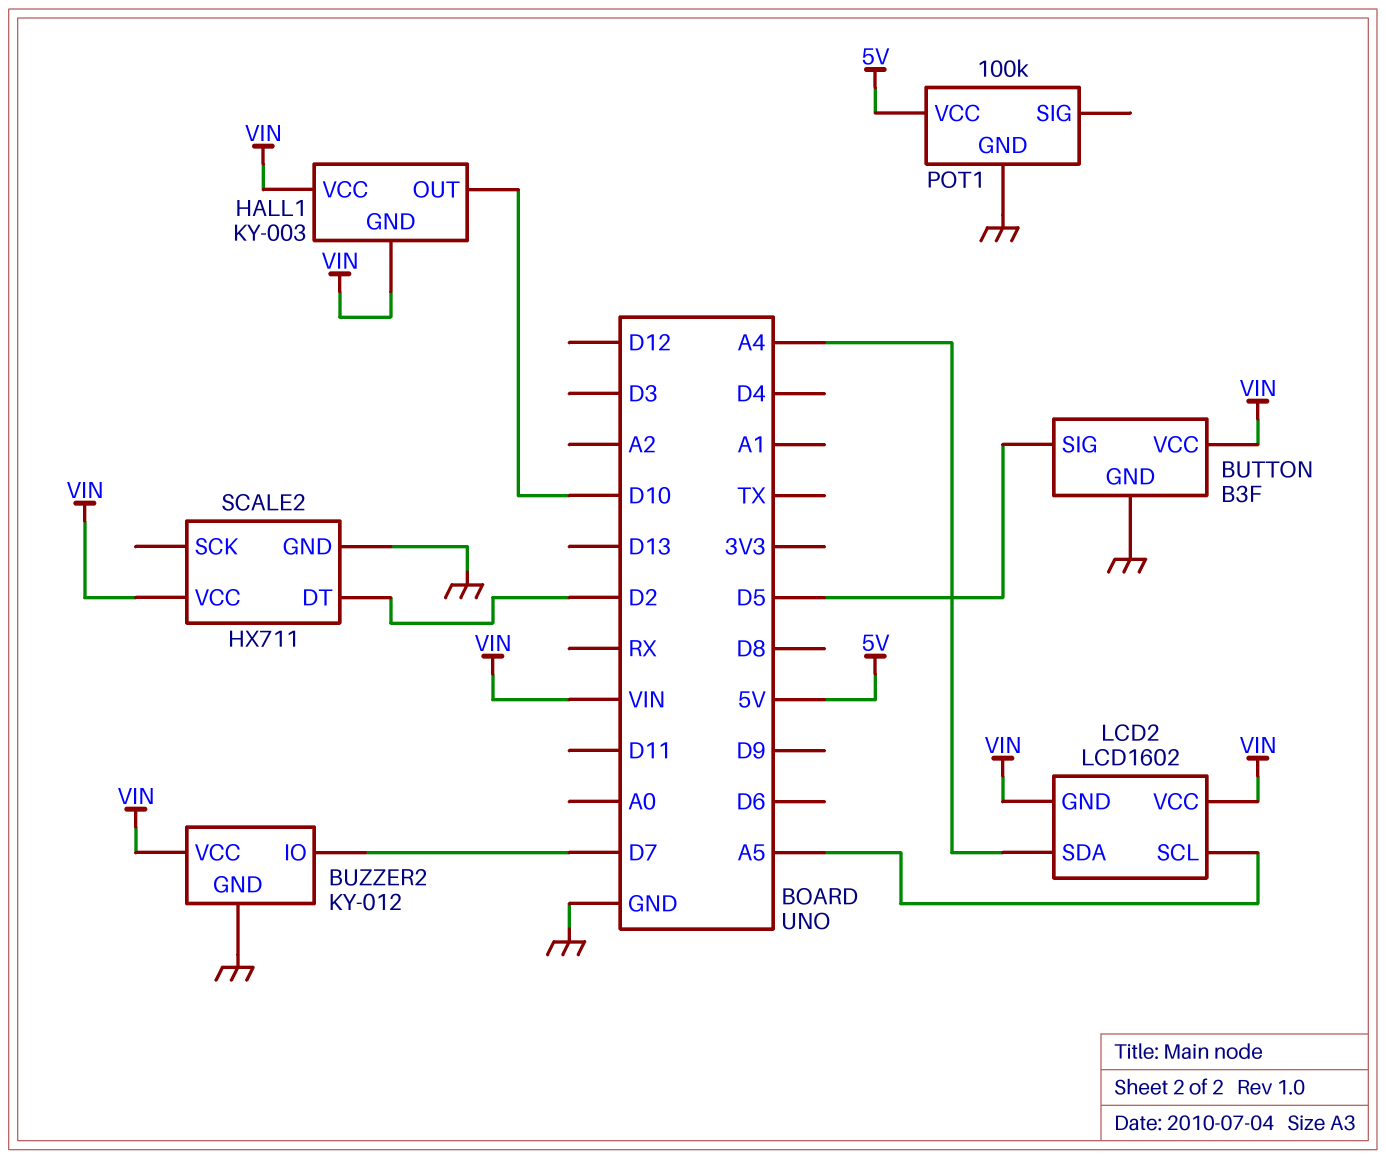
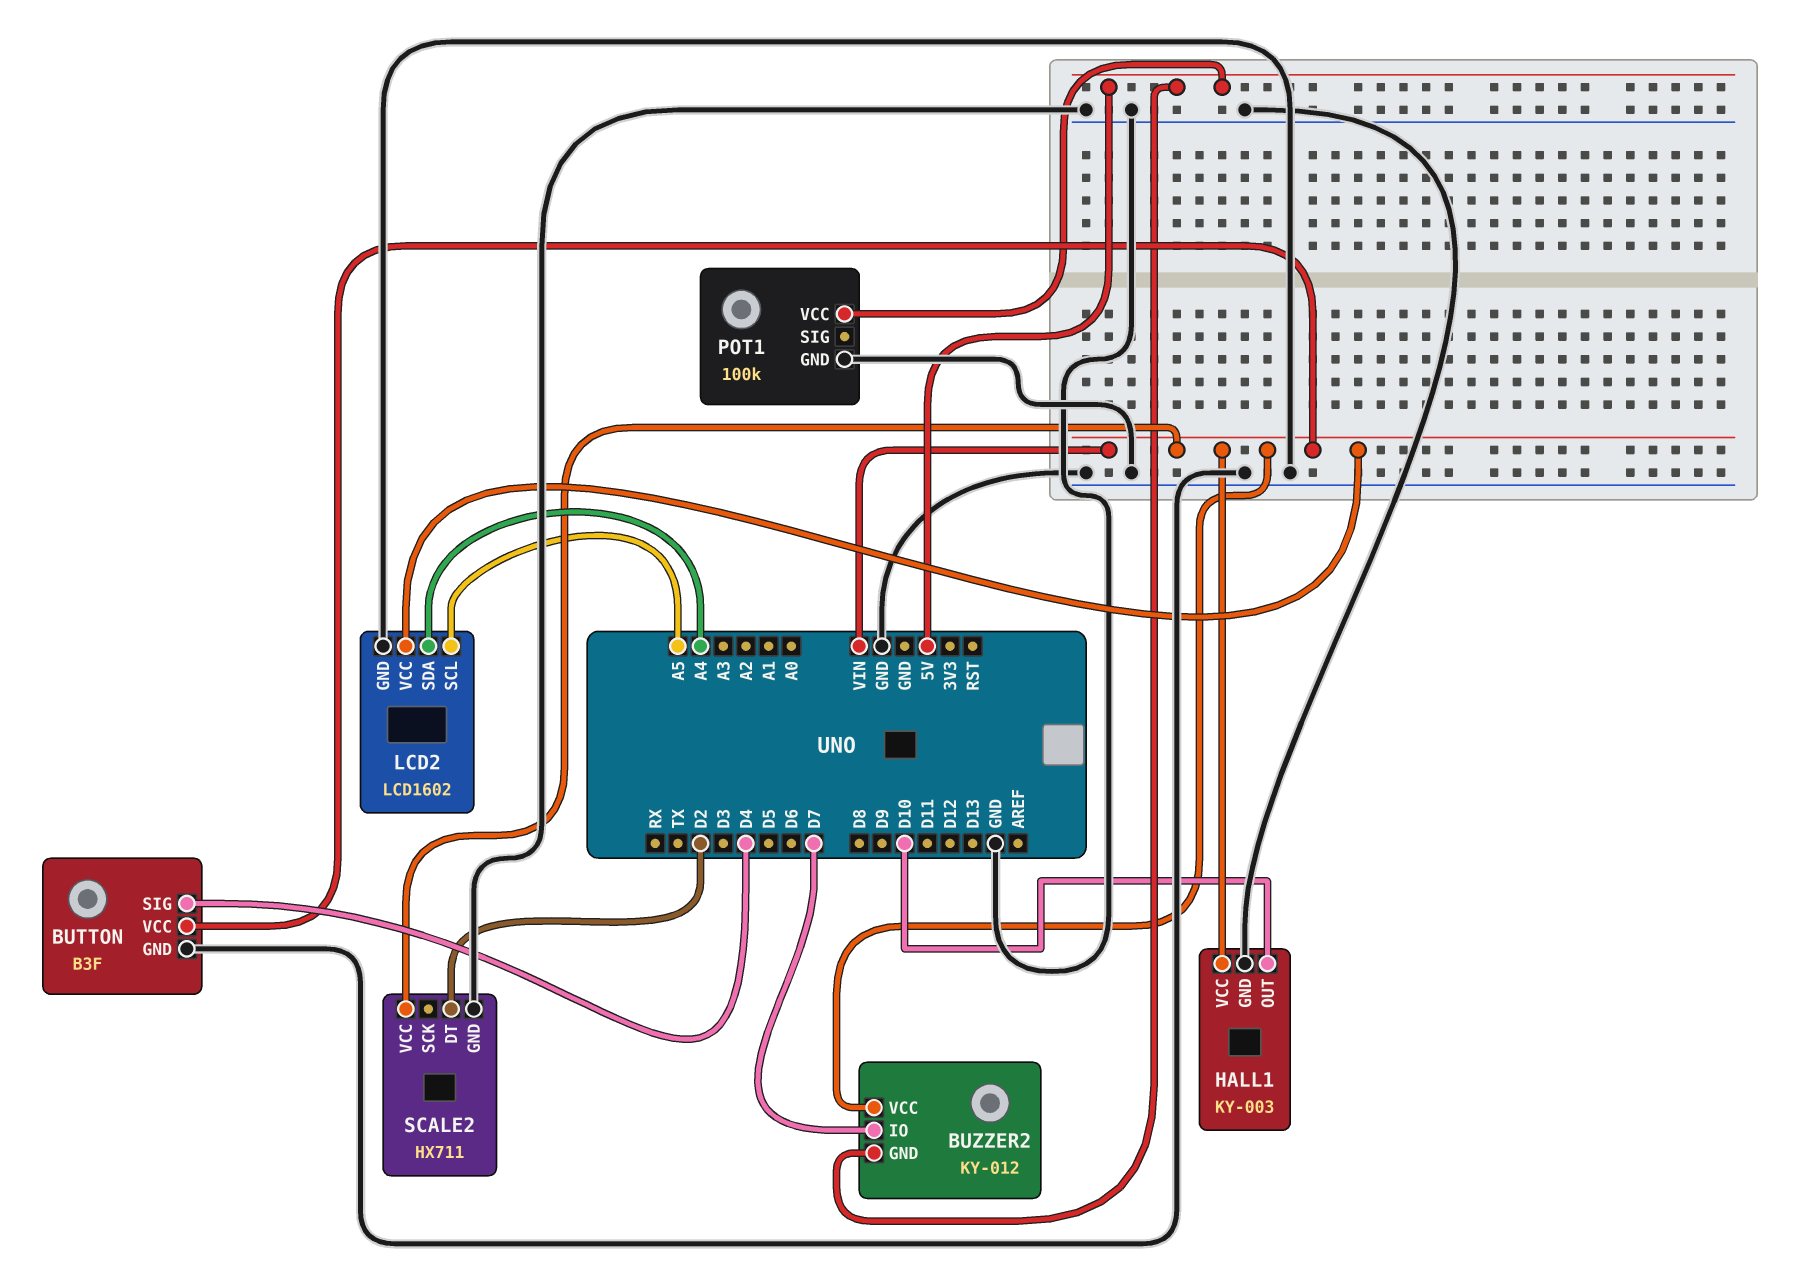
BUTTON pin SIG: D5 -> D4
BUZZER2 pin GND: GND -> 5V
HALL1 pin GND: VIN -> GND
LCD2 pin GND: VIN -> GND

